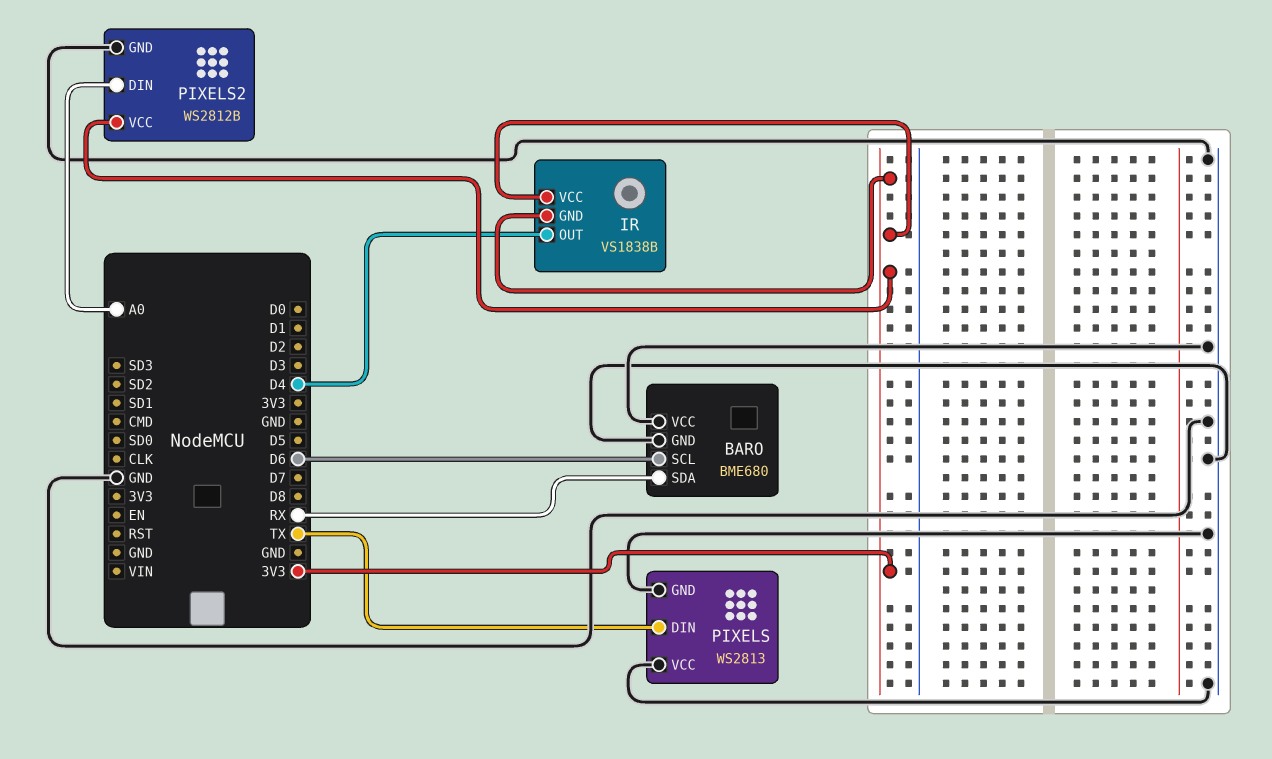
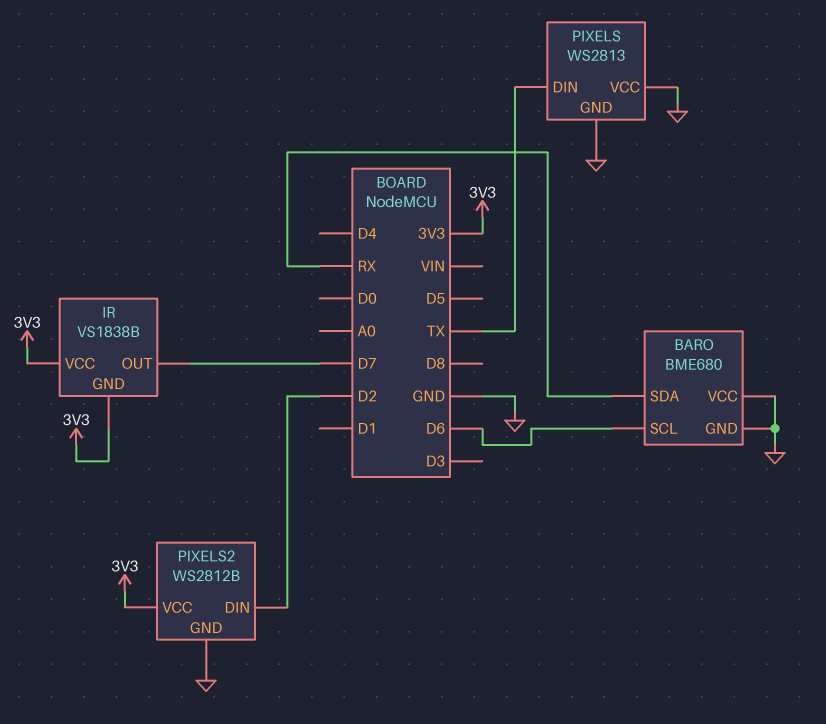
IR pin OUT: D4 -> D7
PIXELS2 pin DIN: A0 -> D2

